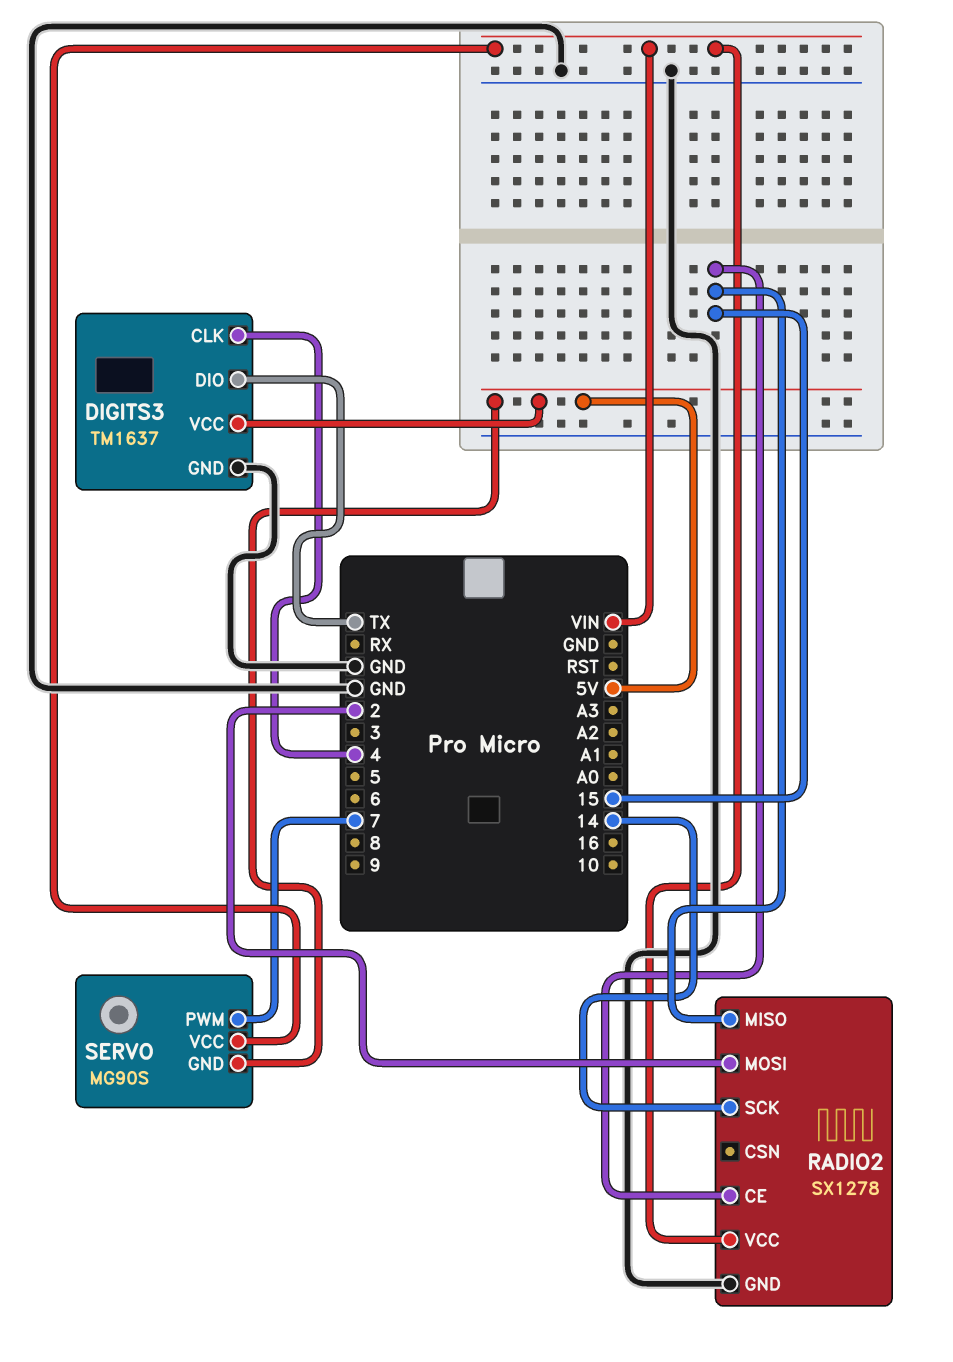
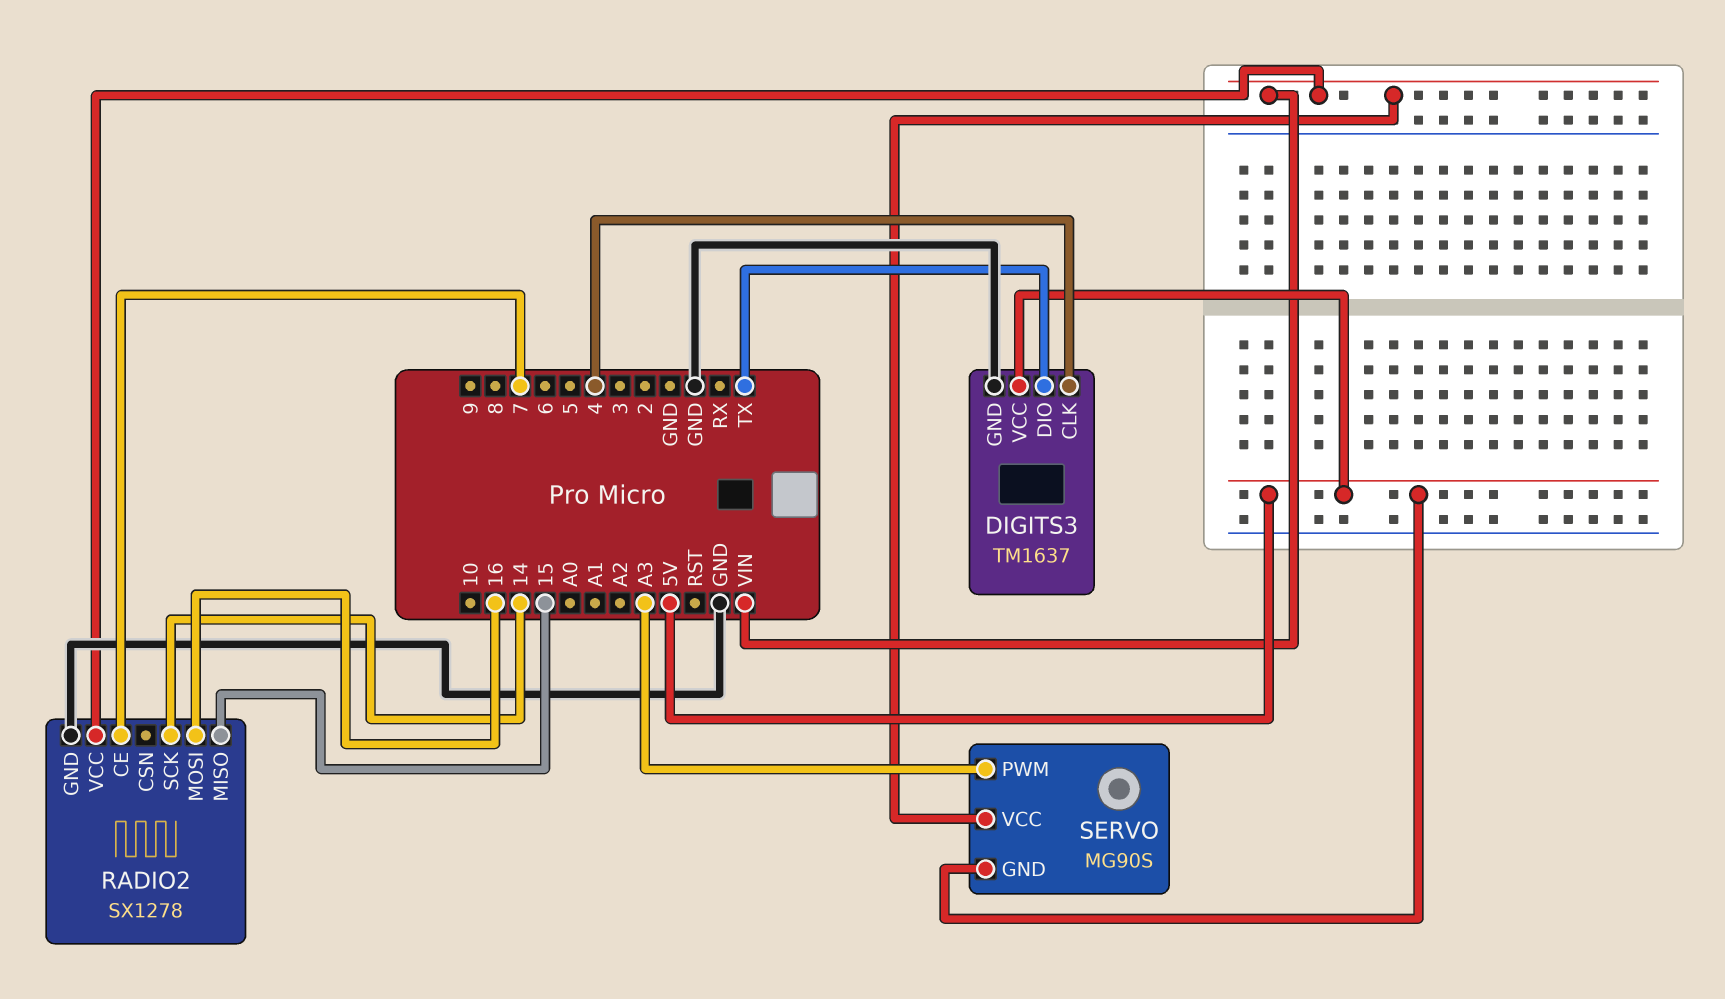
RADIO2 pin CE: 15 -> 7
RADIO2 pin MOSI: 2 -> 16
SERVO pin PWM: 7 -> A3

